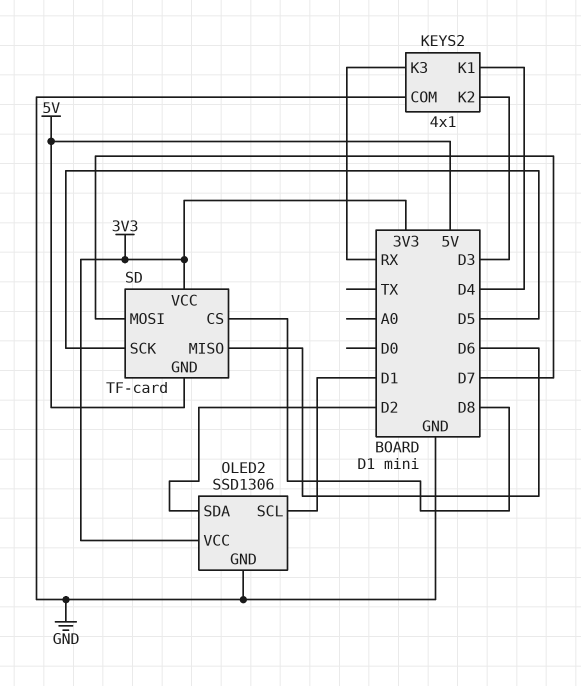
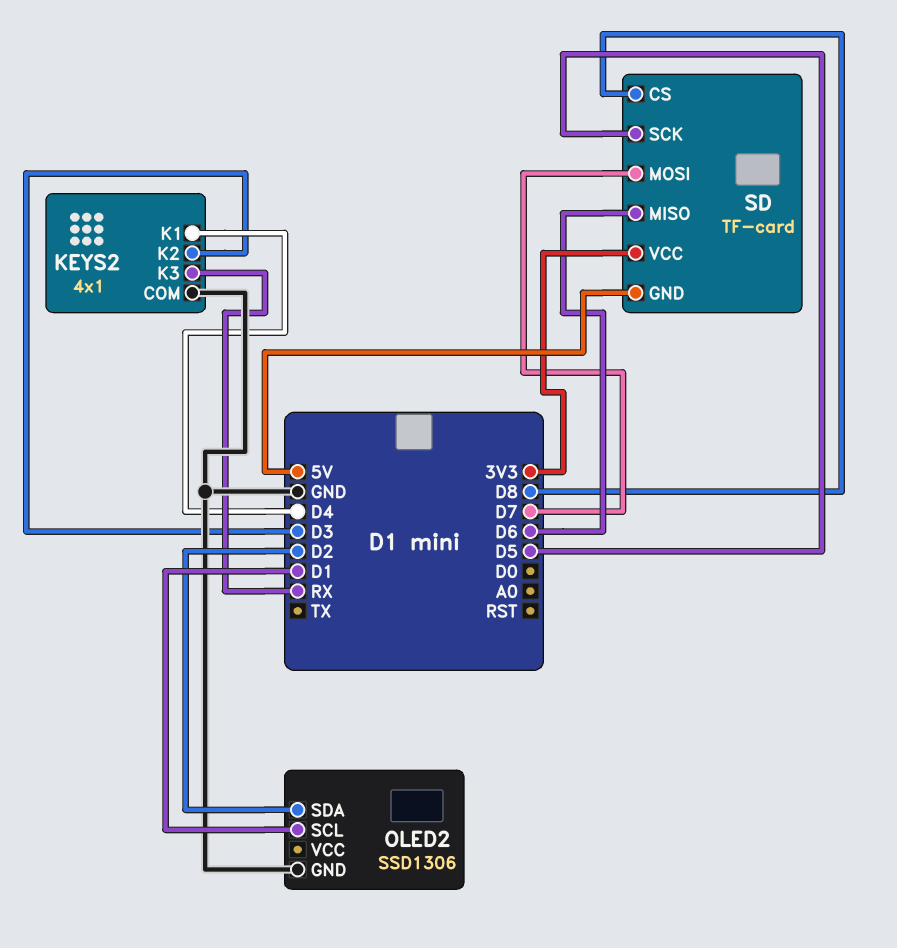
OLED2 pin VCC: 3V3 -> none

